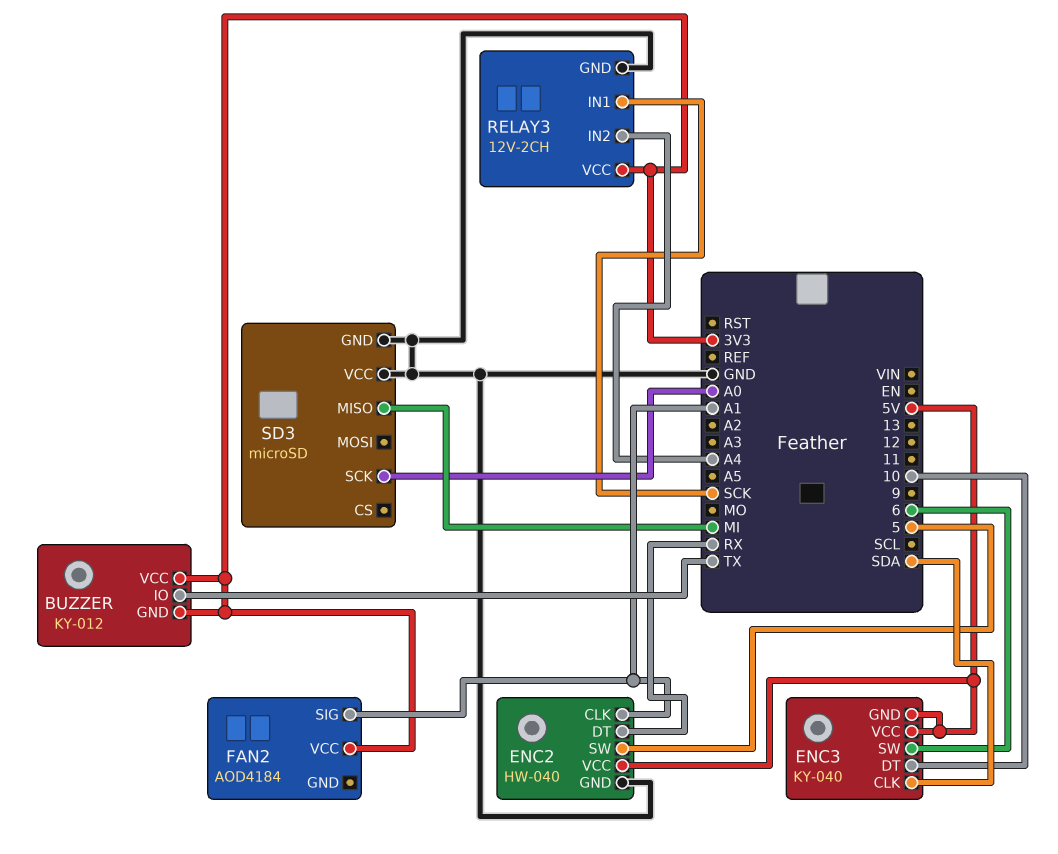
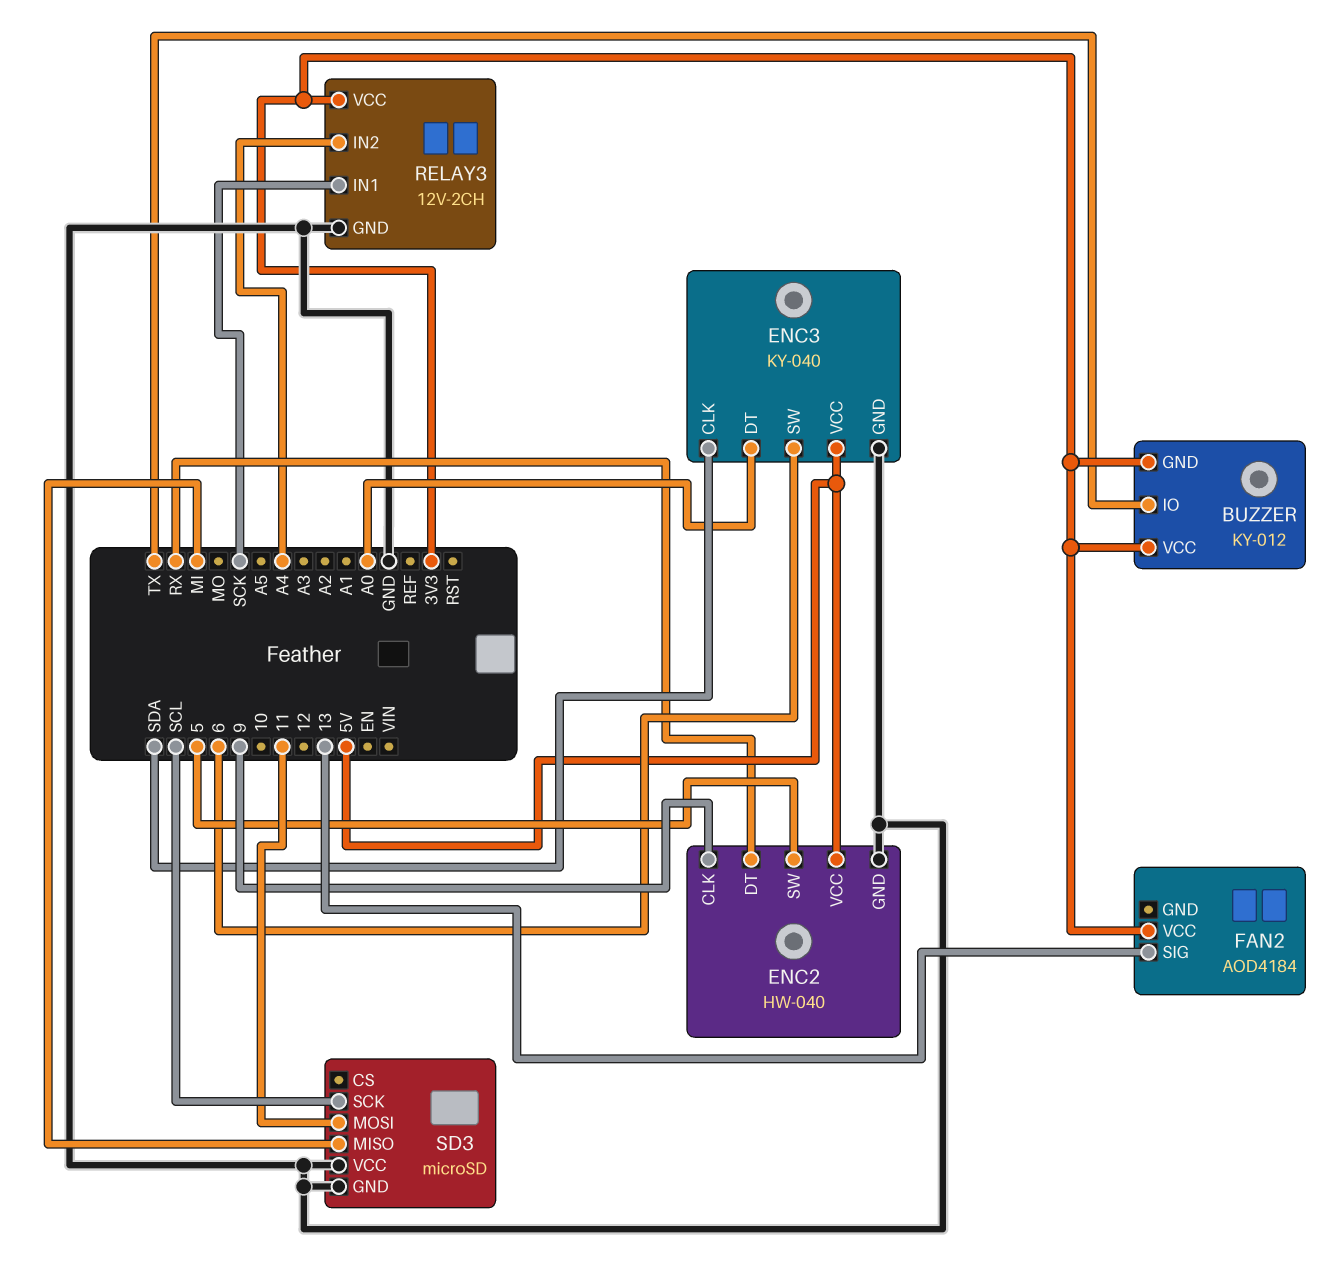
ENC2 pin CLK: A1 -> 9
ENC3 pin DT: 10 -> A0
ENC3 pin GND: 5V -> GND
FAN2 pin SIG: A1 -> 13
SD3 pin MOSI: none -> 11
SD3 pin SCK: A0 -> SCL

